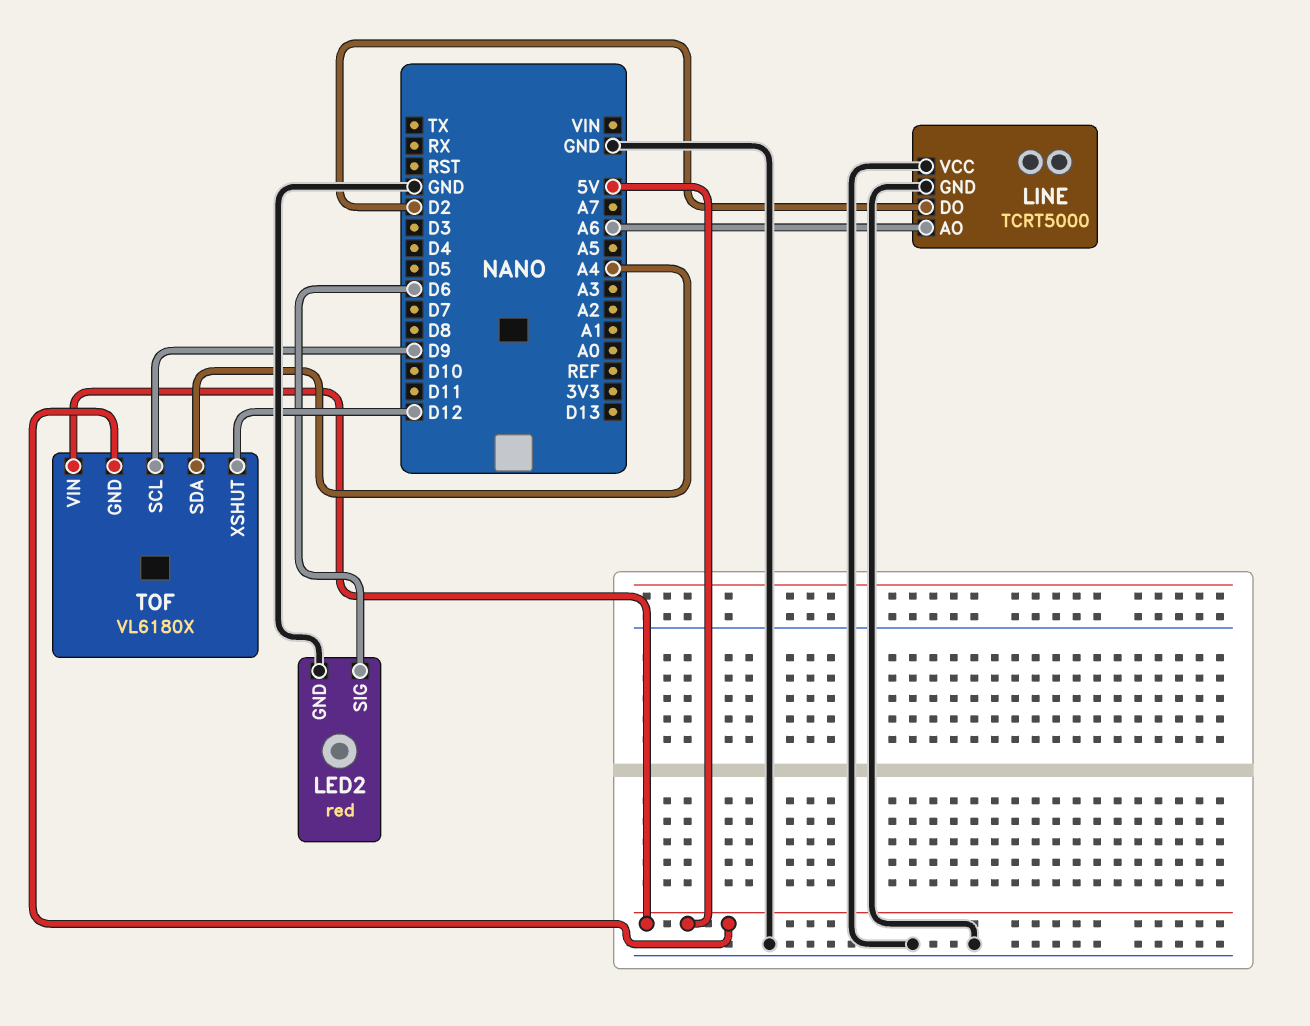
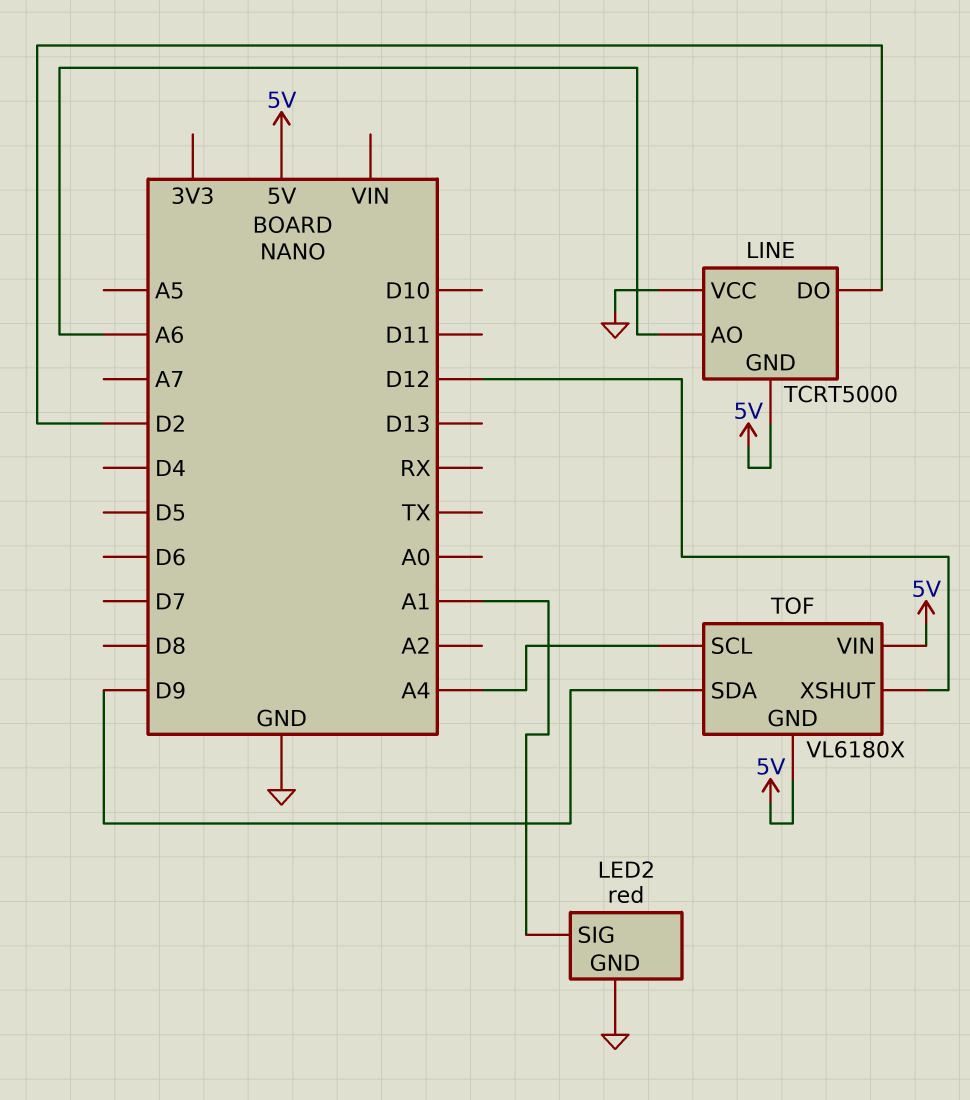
LED2 pin SIG: D6 -> A1
LINE pin GND: GND -> 5V
TOF pin SCL: D9 -> A4
TOF pin SDA: A4 -> D9

